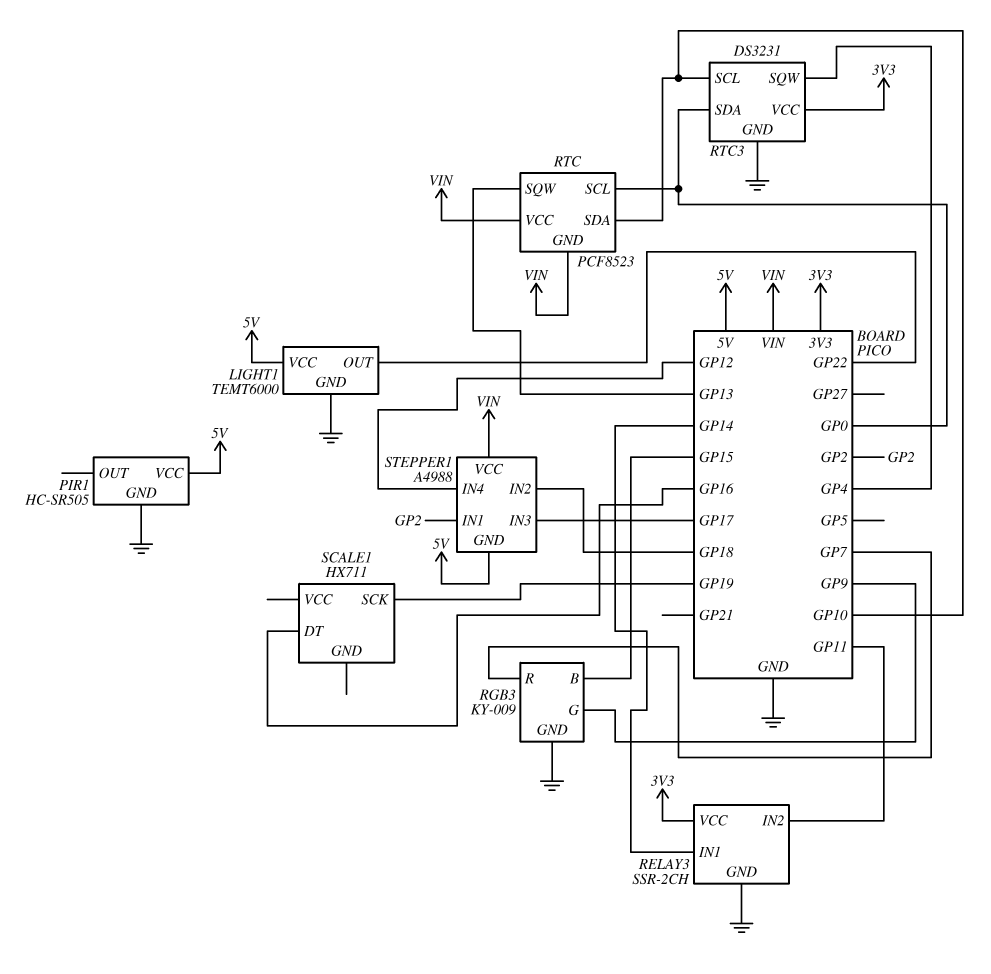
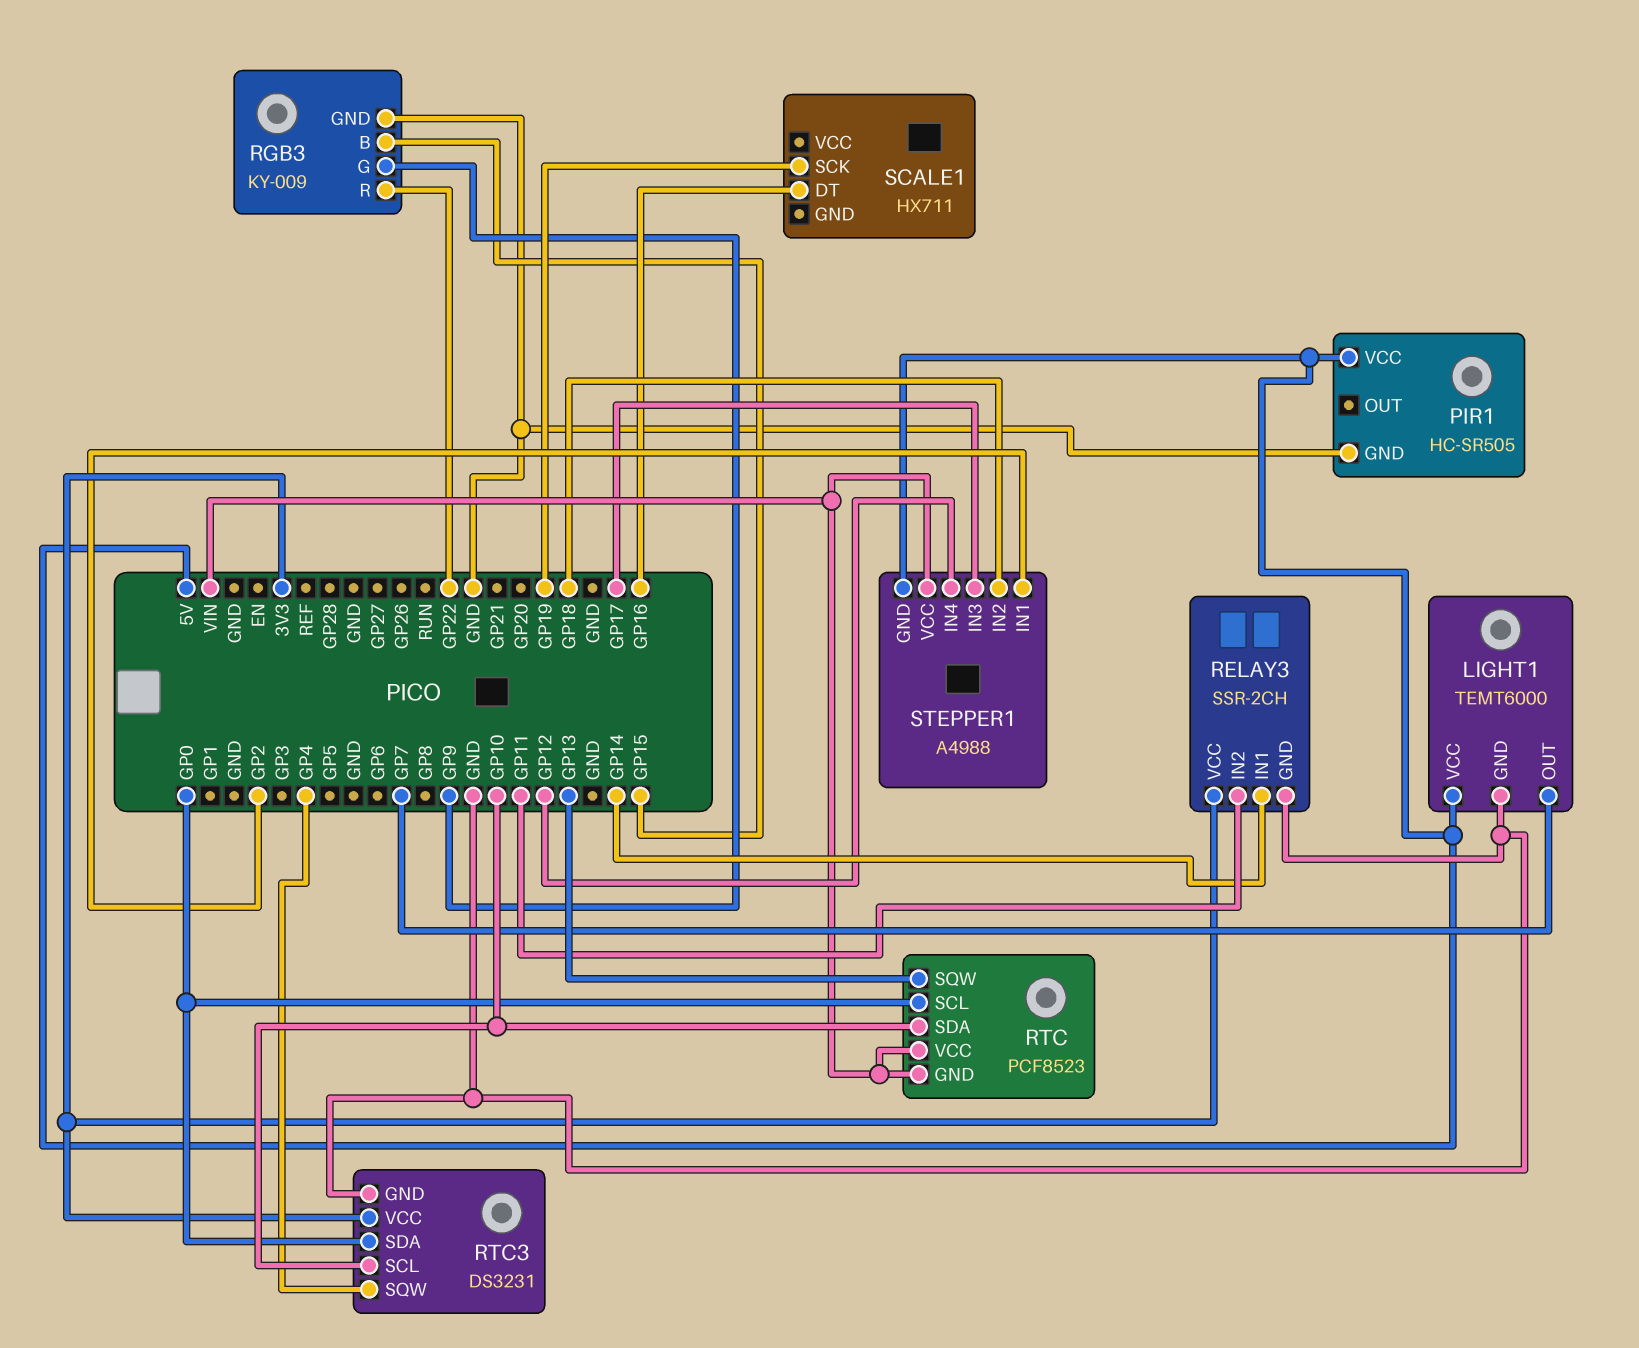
LIGHT1 pin OUT: GP22 -> GP7
RGB3 pin R: GP7 -> GP22

